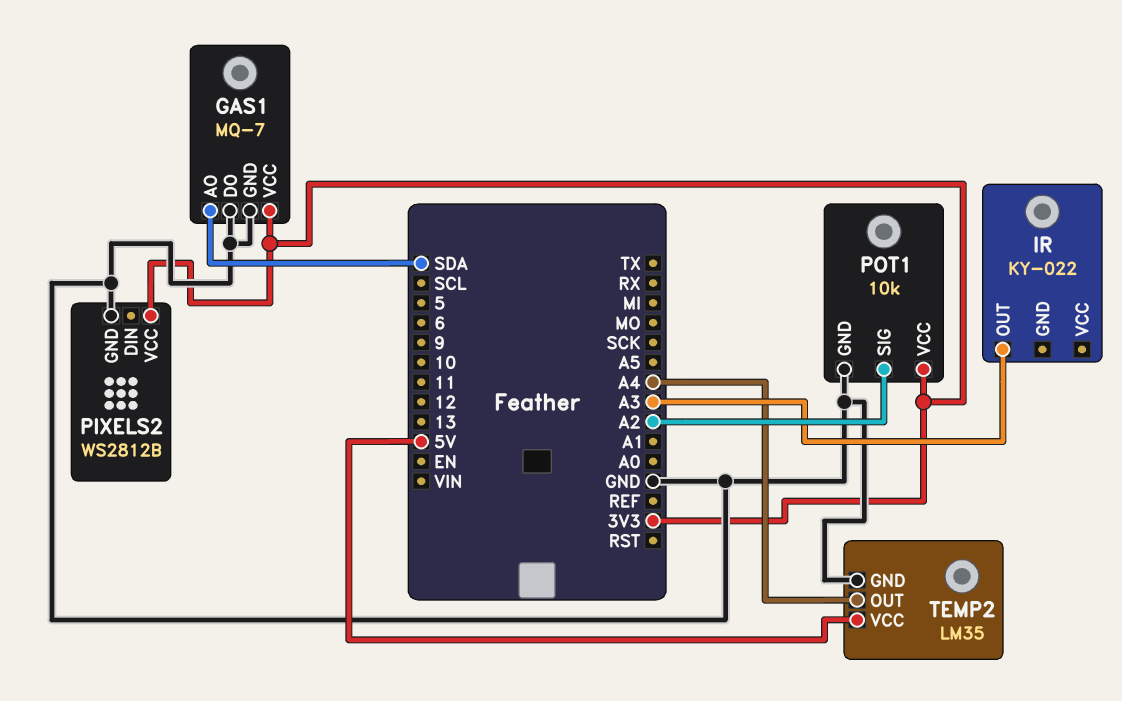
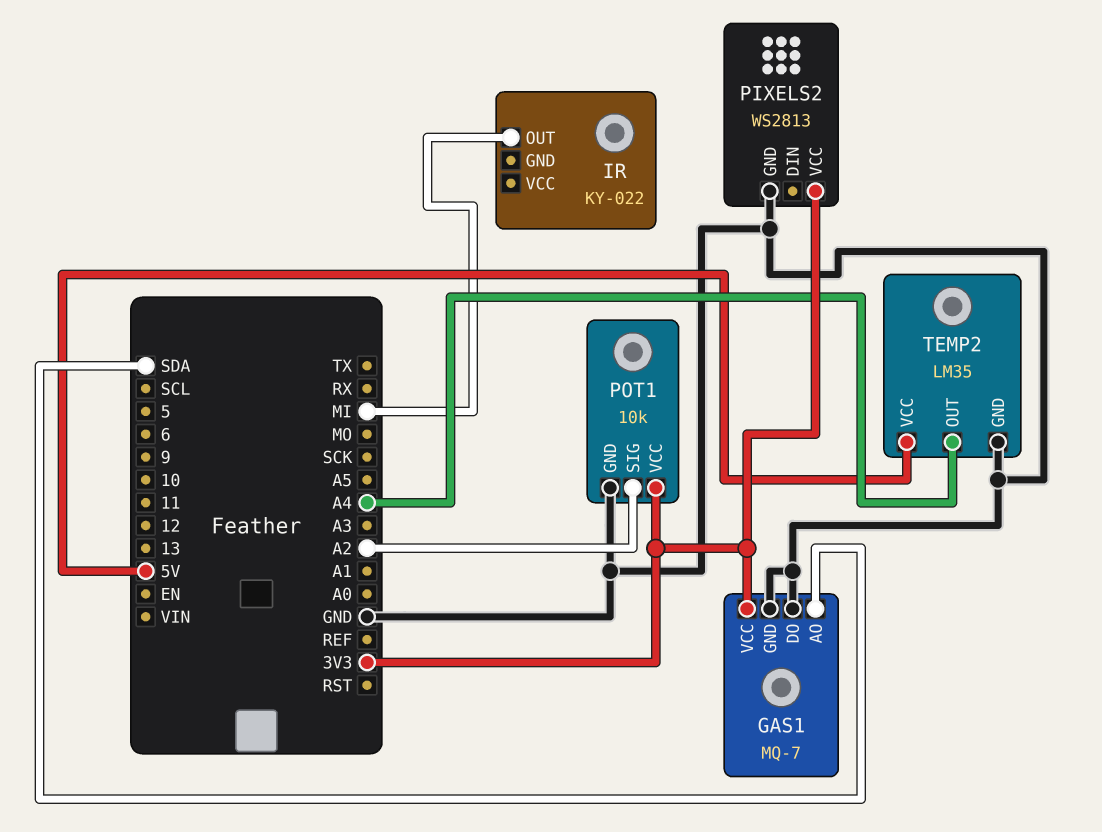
IR pin OUT: A3 -> MI
PIXELS2: WS2812B -> WS2813

